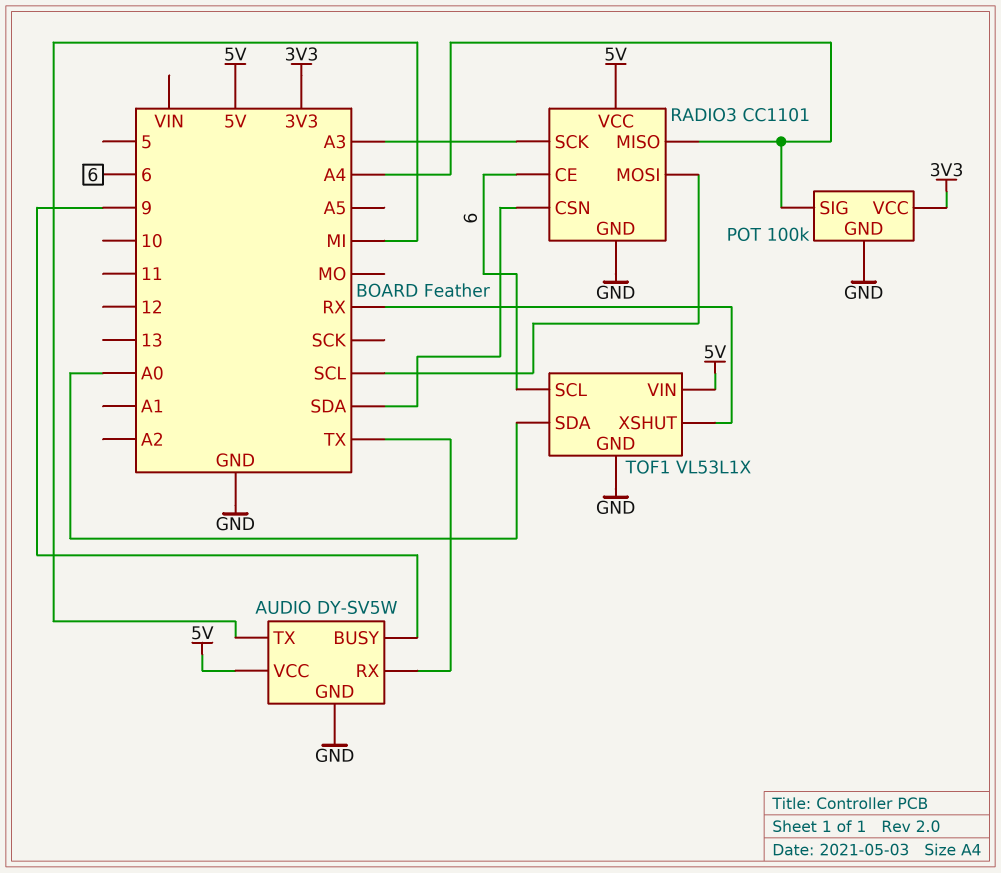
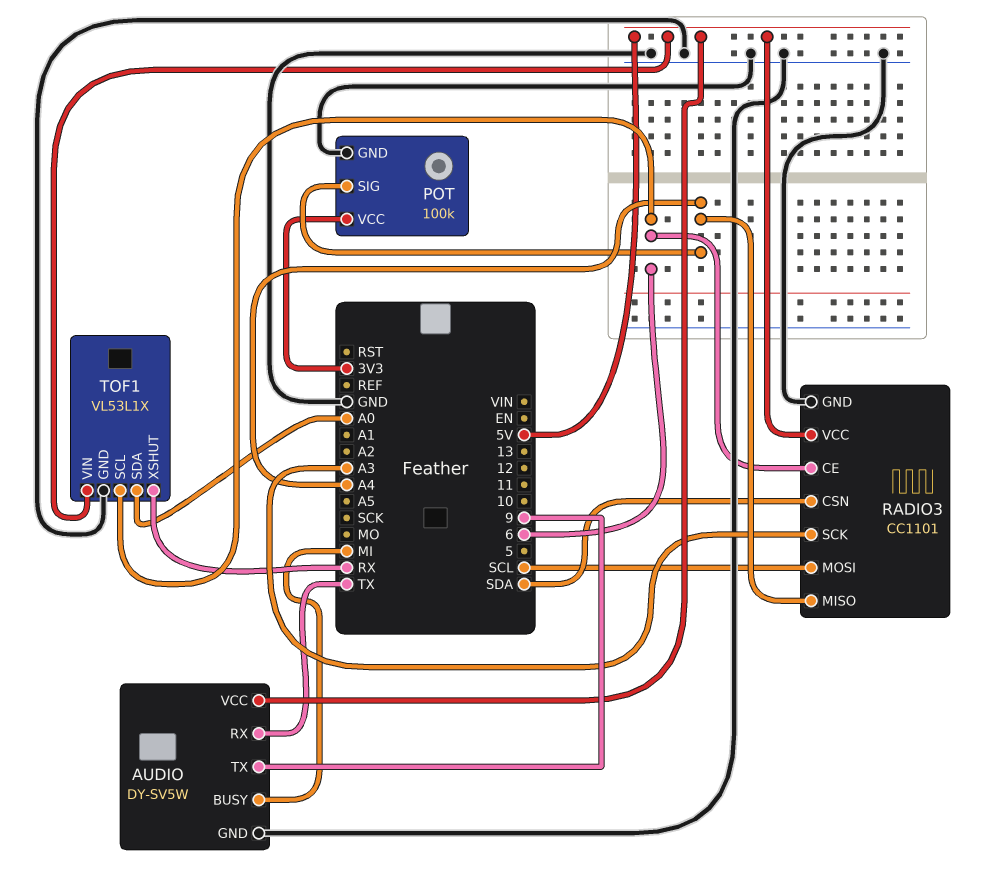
AUDIO pin BUSY: 9 -> MI
AUDIO pin TX: MI -> 9

